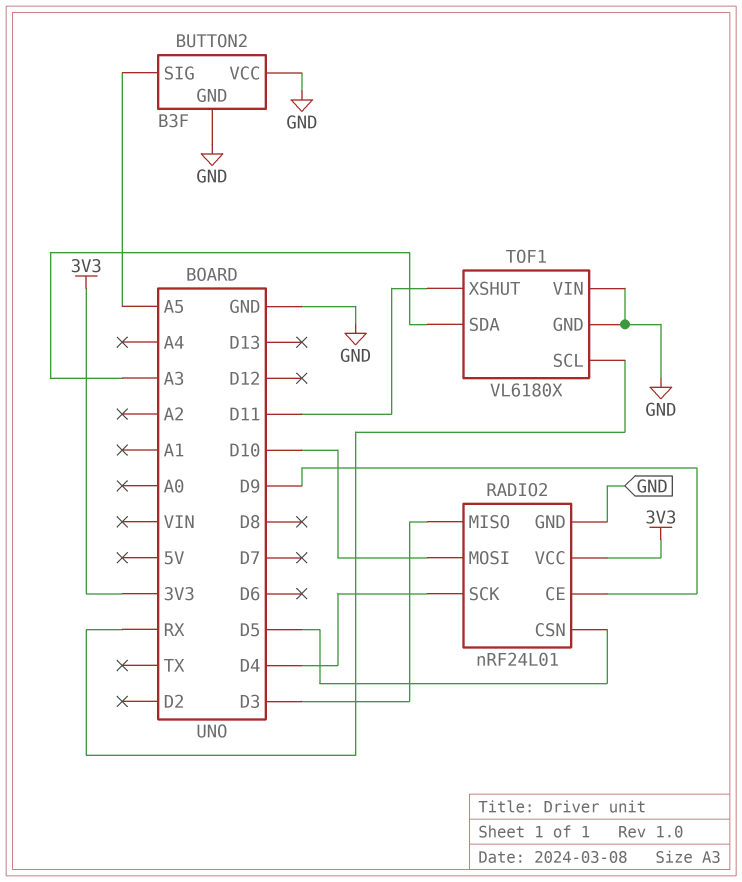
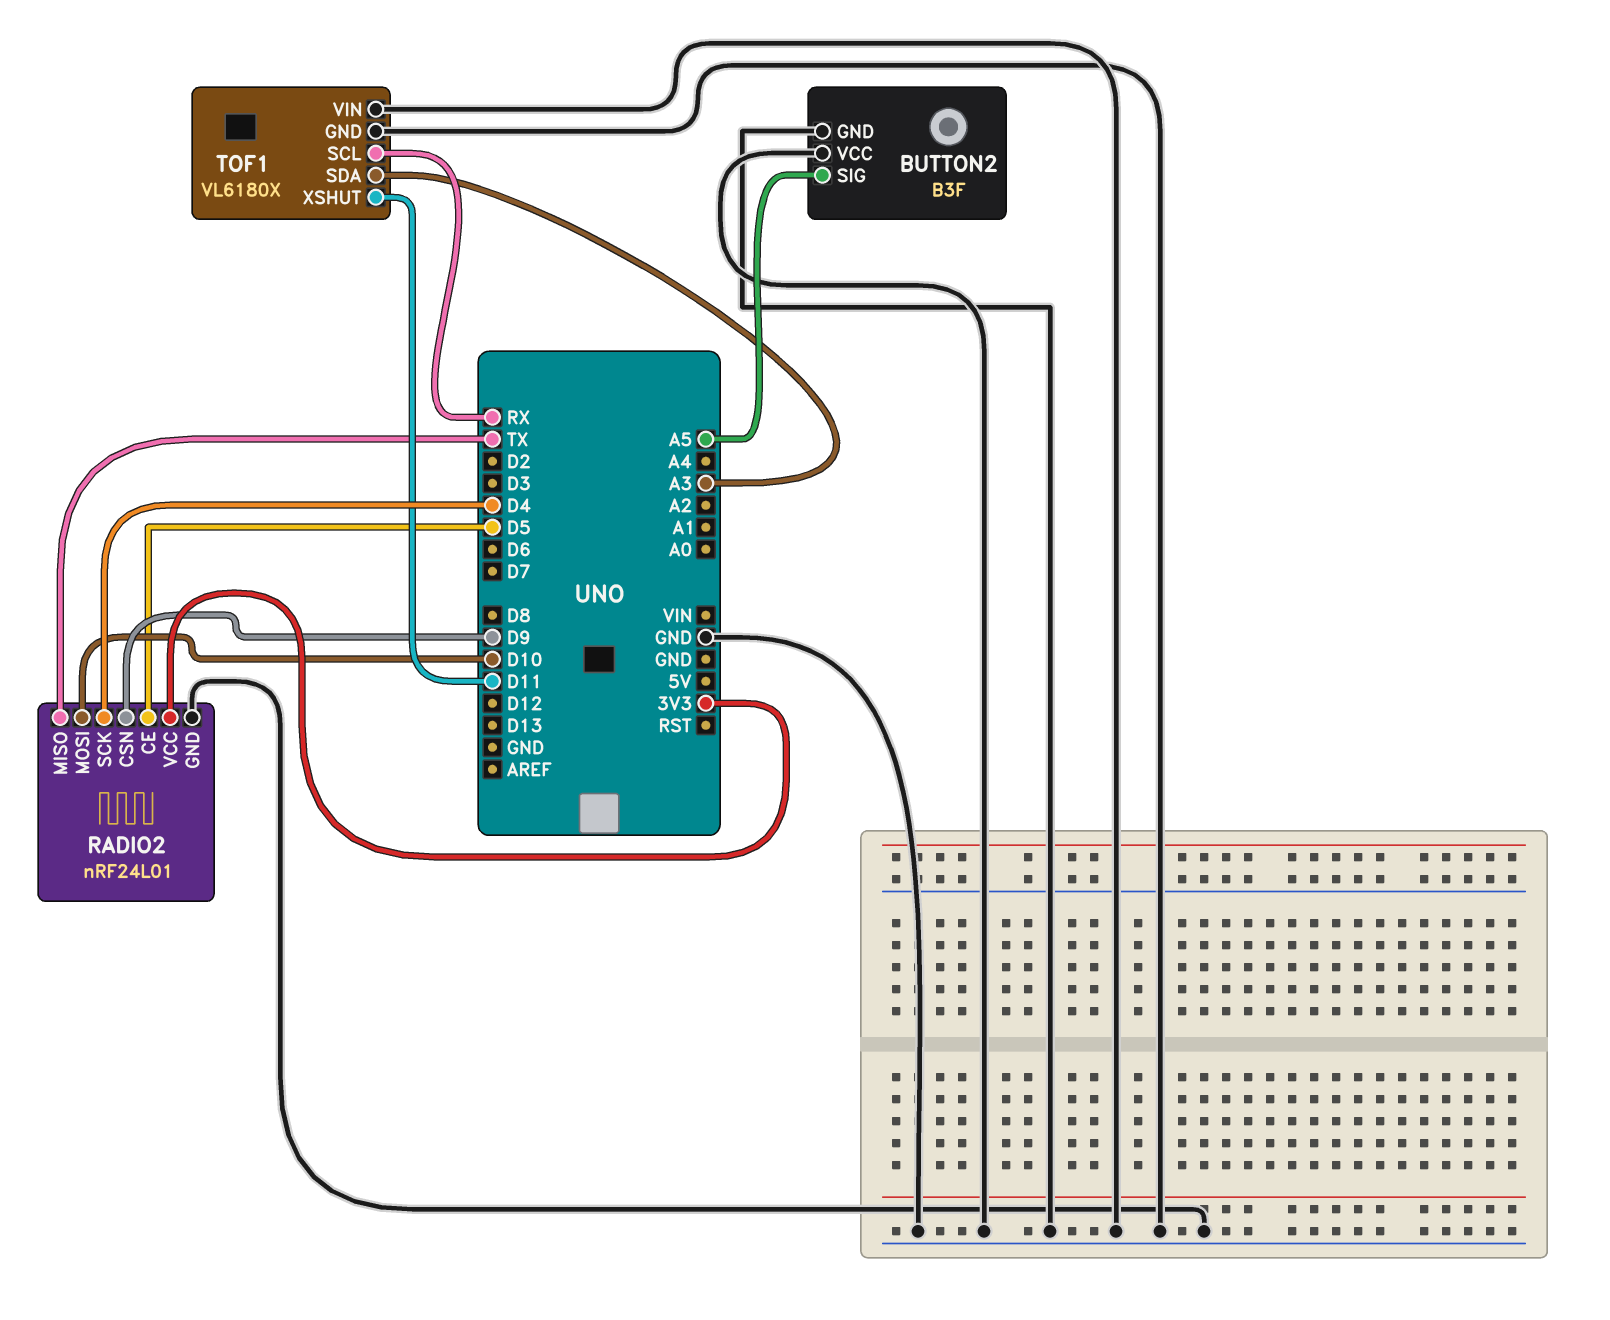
RADIO2 pin CE: D9 -> D5
RADIO2 pin CSN: D5 -> D9
RADIO2 pin MISO: D3 -> TX

